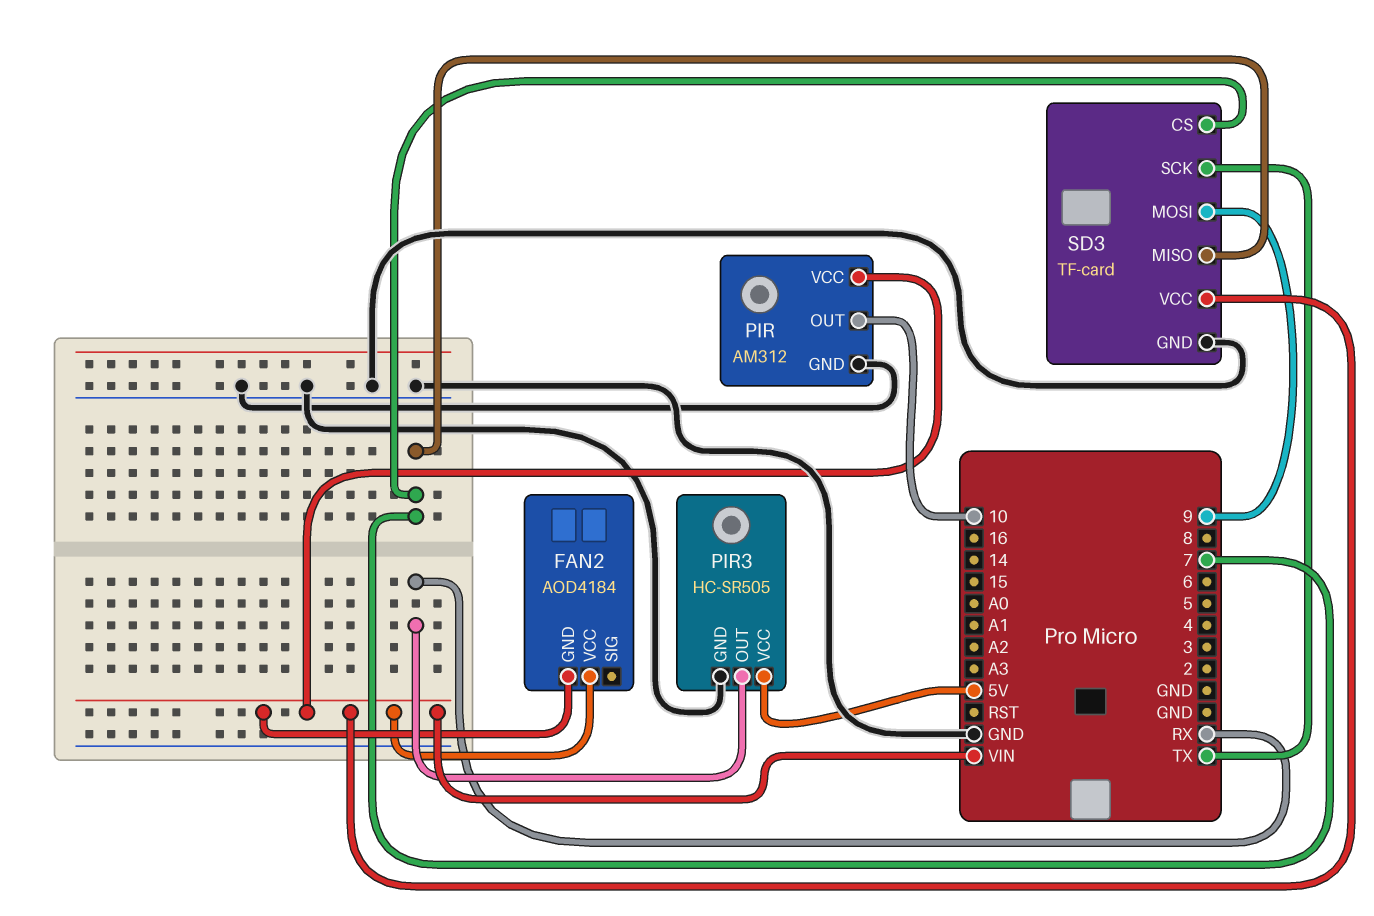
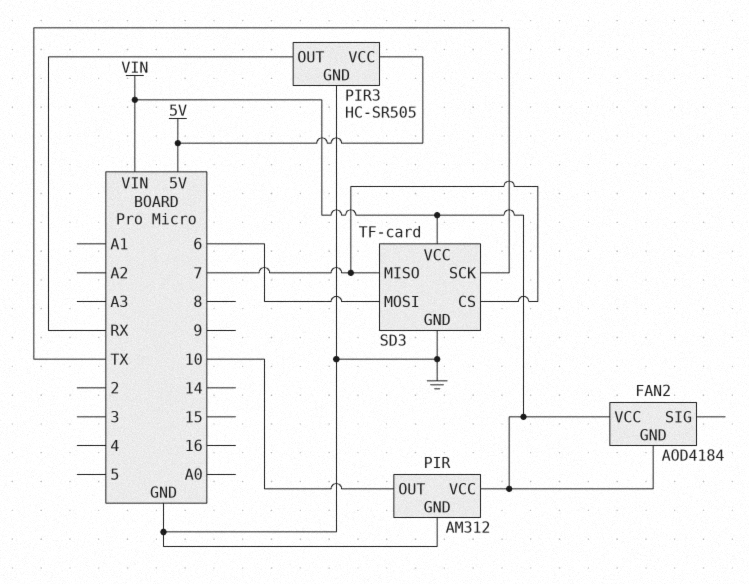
SD3 pin MOSI: 9 -> 6

